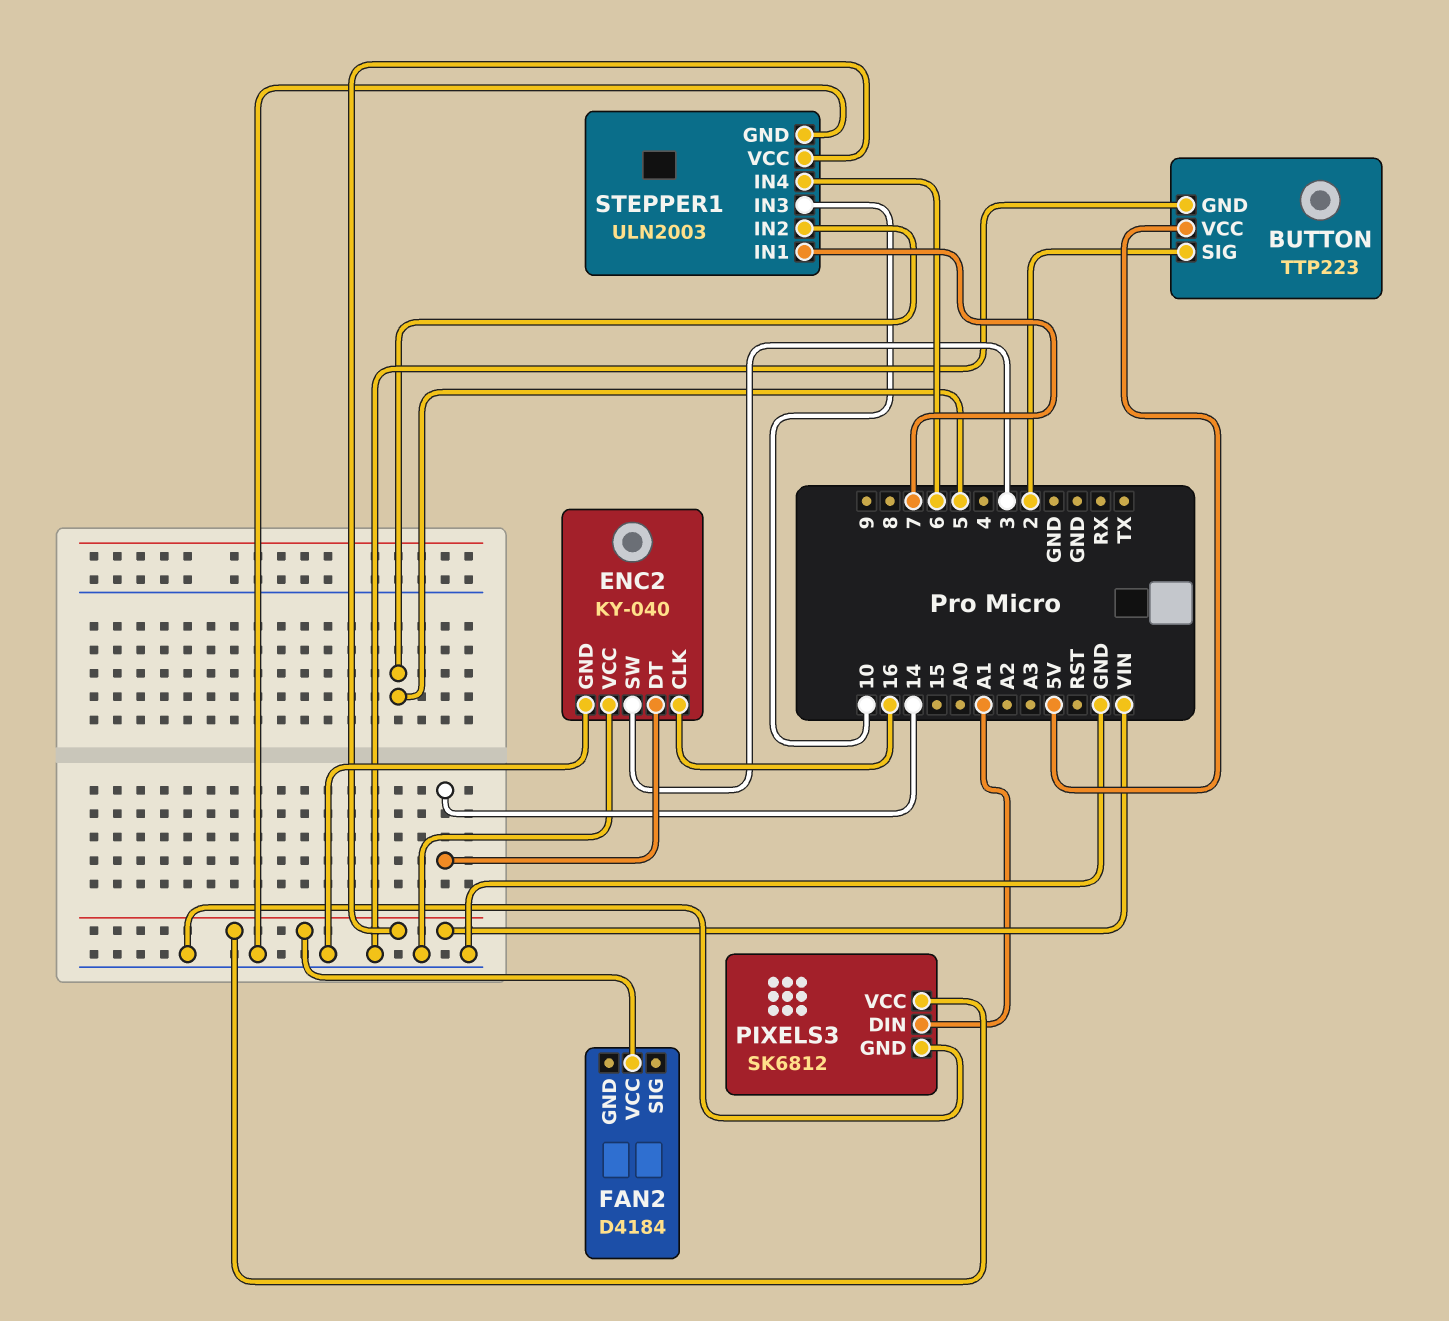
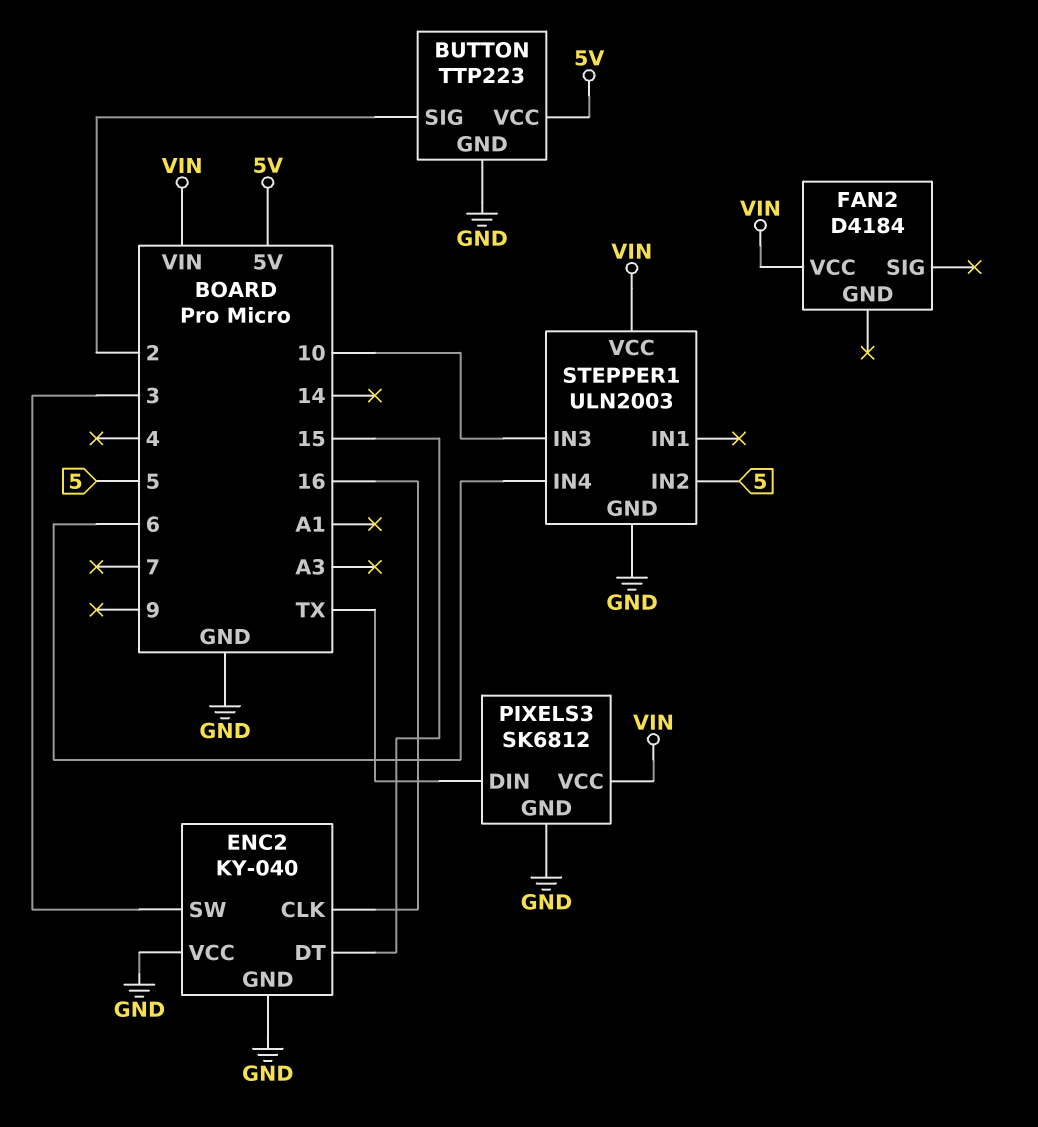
ENC2 pin DT: 14 -> 15
PIXELS3 pin DIN: A1 -> TX
STEPPER1 pin IN1: 7 -> none

